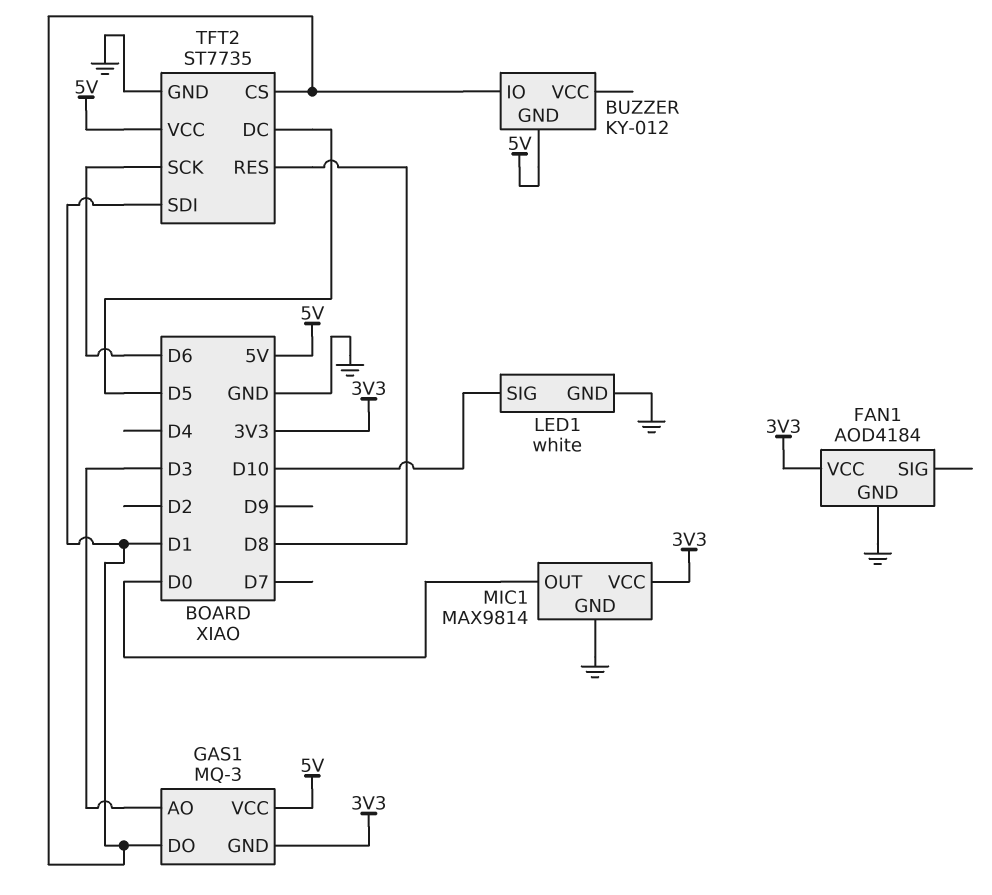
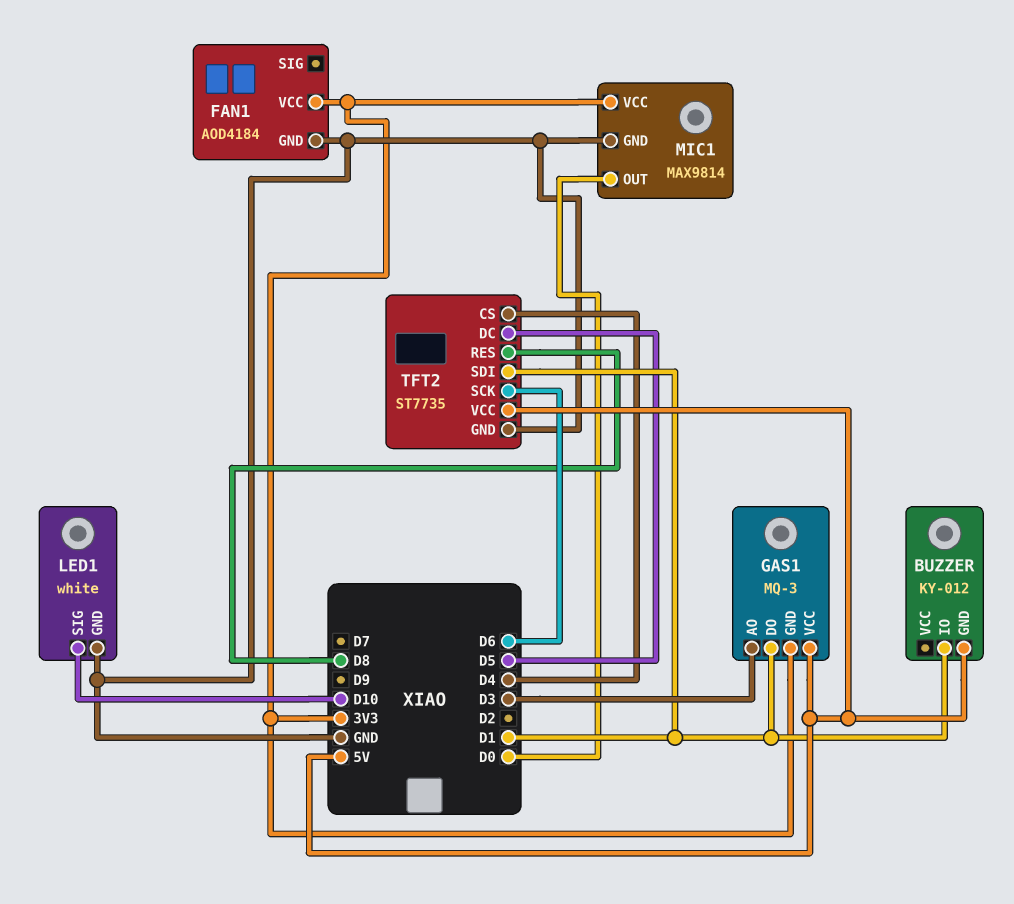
TFT2 pin CS: D1 -> D4

